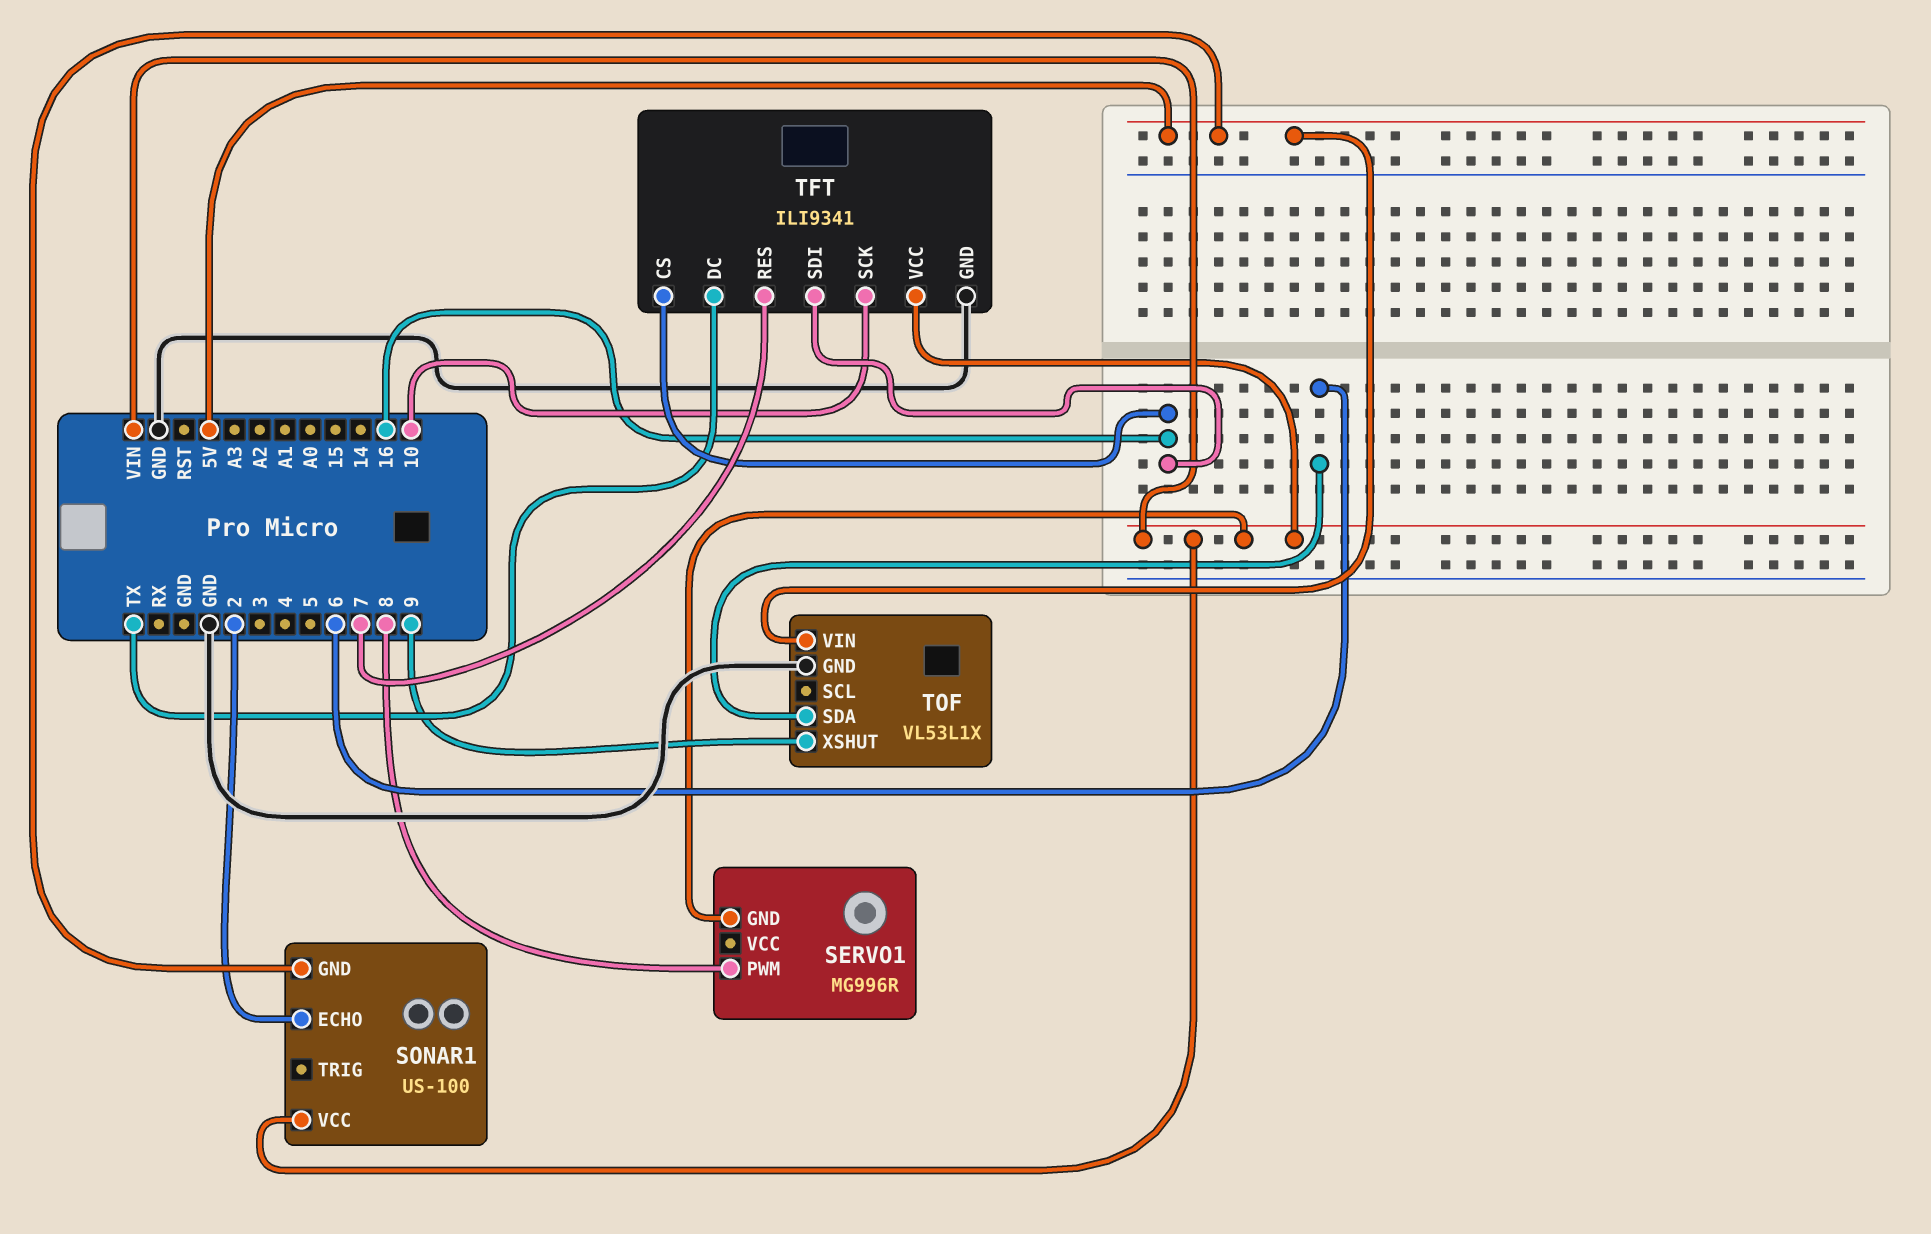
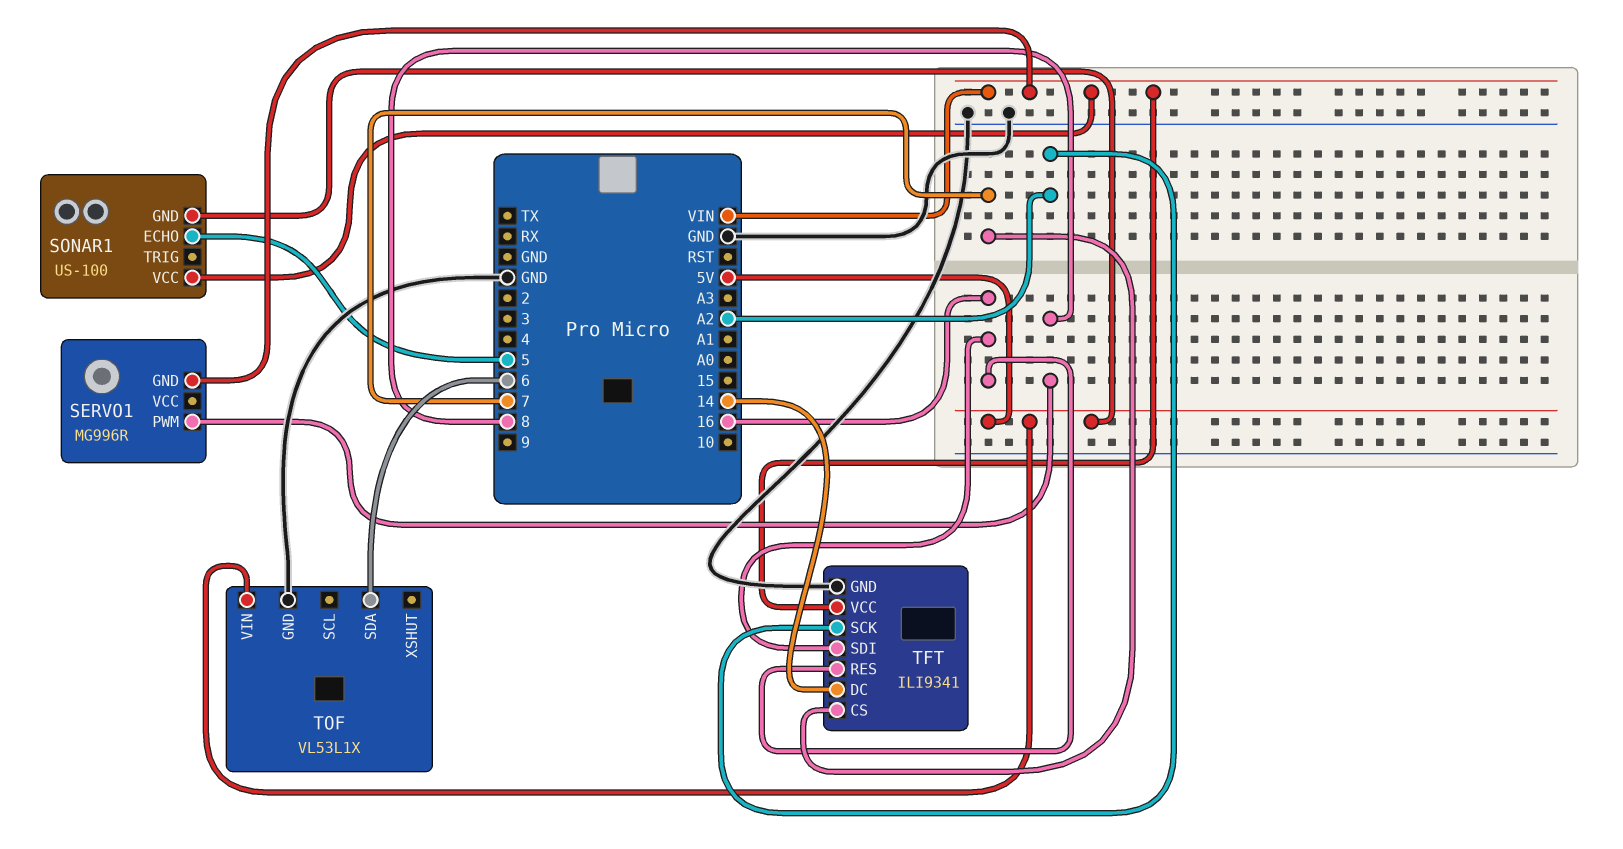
SONAR1 pin ECHO: 2 -> 5
TFT pin CS: 16 -> 7
TFT pin DC: TX -> 14
TFT pin RES: 7 -> 16
TFT pin SCK: 10 -> A2
TOF pin XSHUT: 9 -> none

